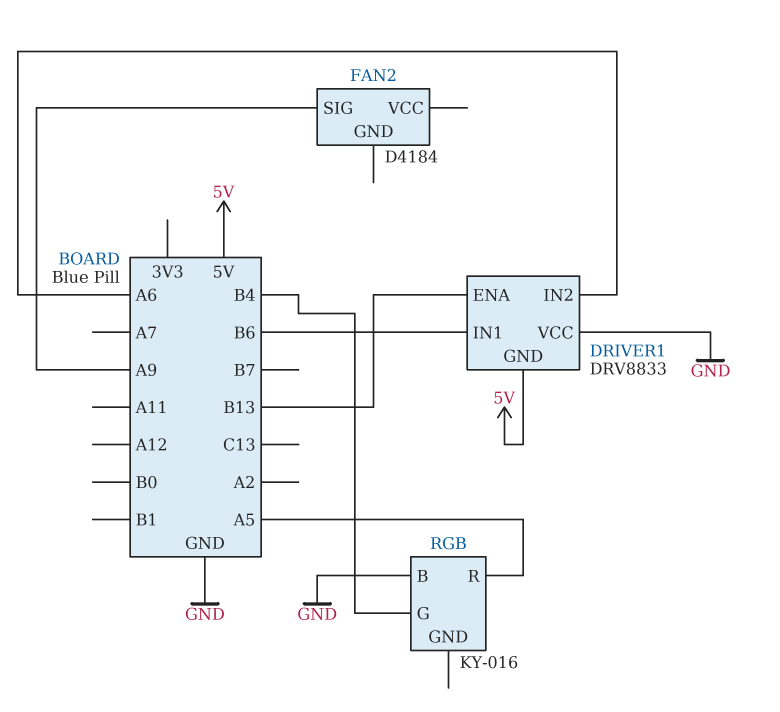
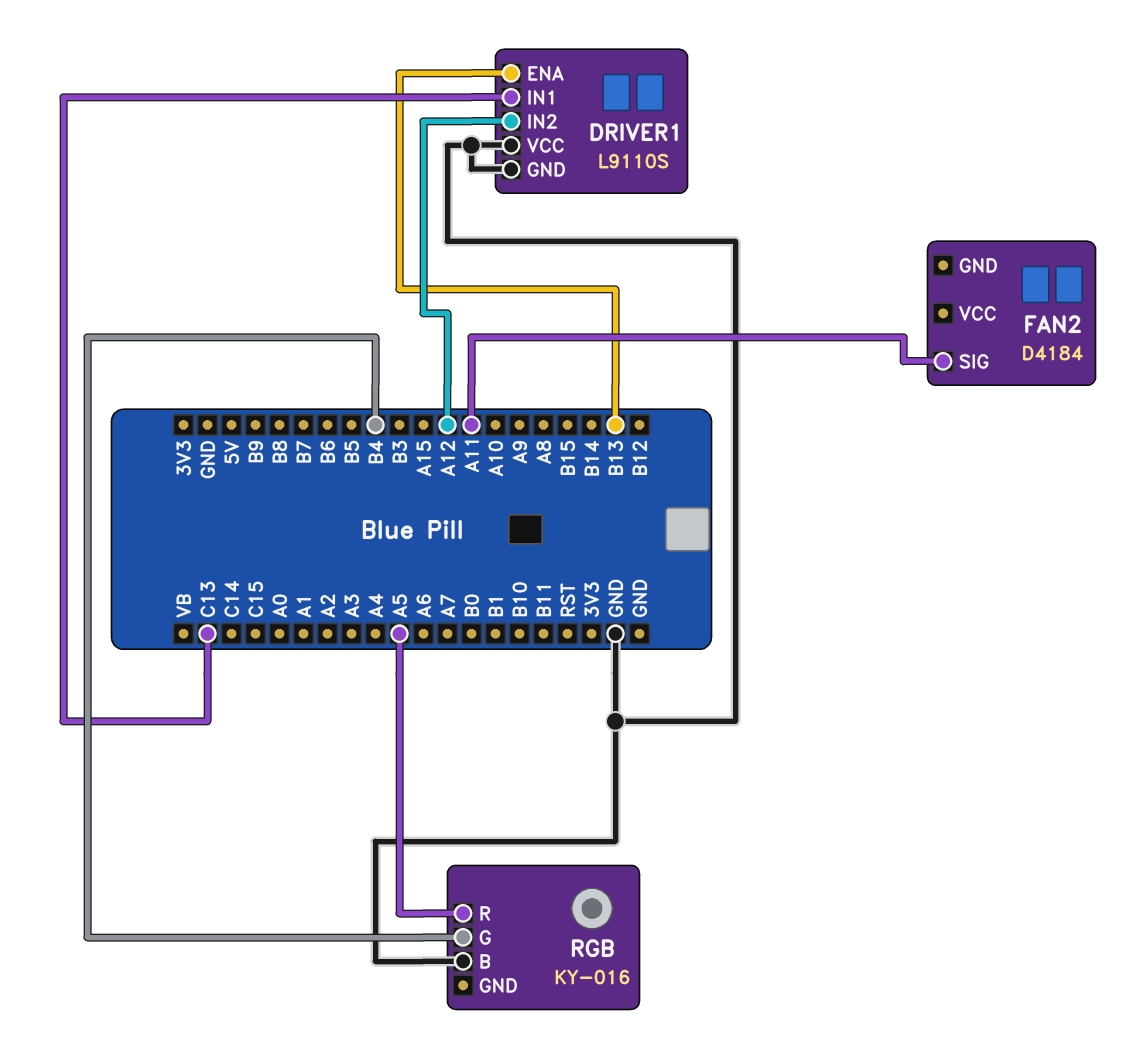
DRIVER1: DRV8833 -> L9110S
DRIVER1 pin GND: 5V -> GND
DRIVER1 pin IN1: B6 -> C13
DRIVER1 pin IN2: A6 -> A12
FAN2 pin SIG: A9 -> A11

